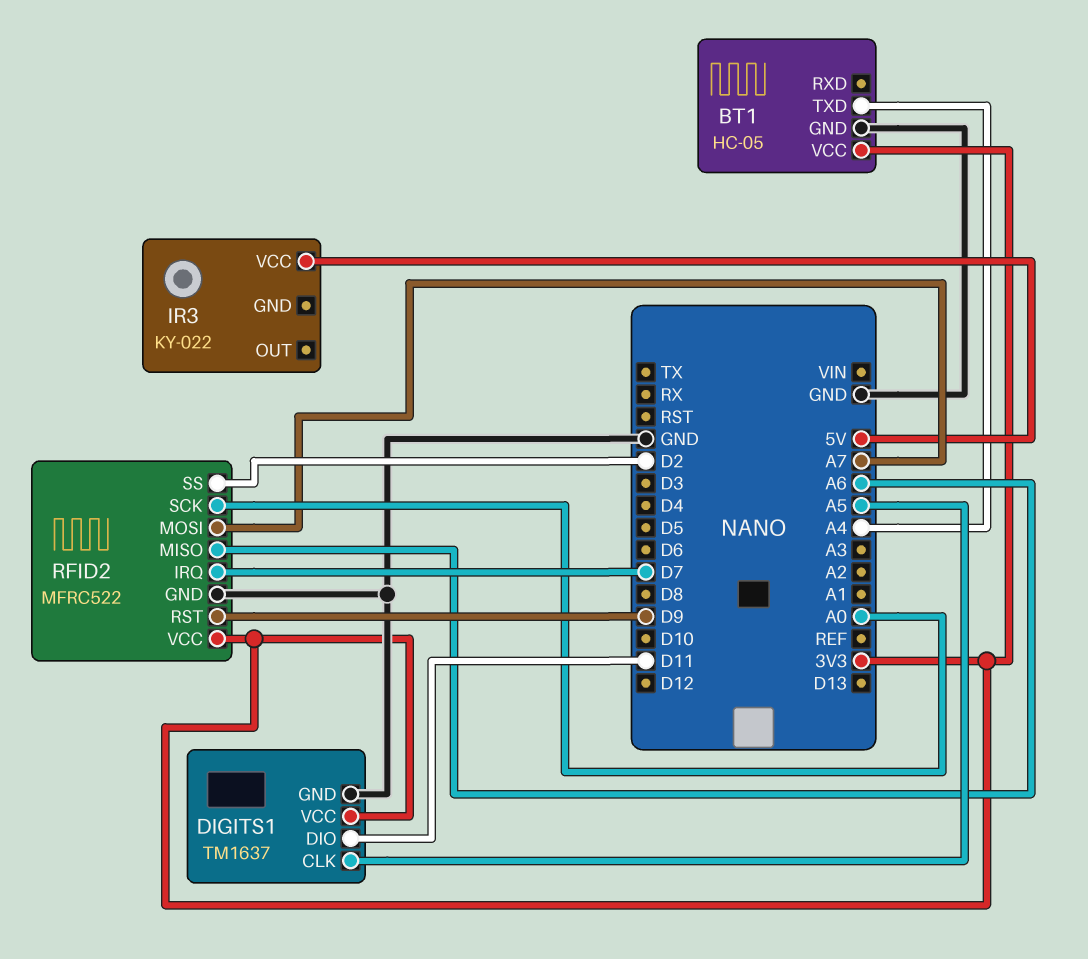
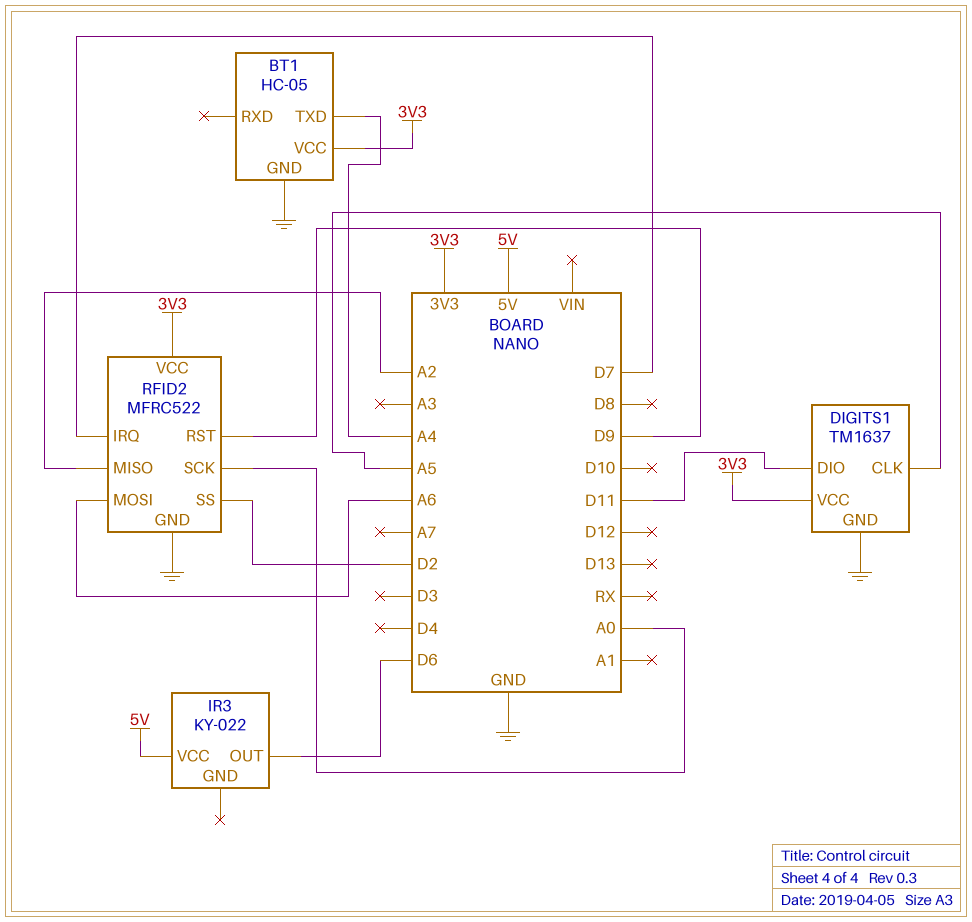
IR3 pin OUT: none -> D6
RFID2 pin MISO: A6 -> A2
RFID2 pin MOSI: A7 -> A6

